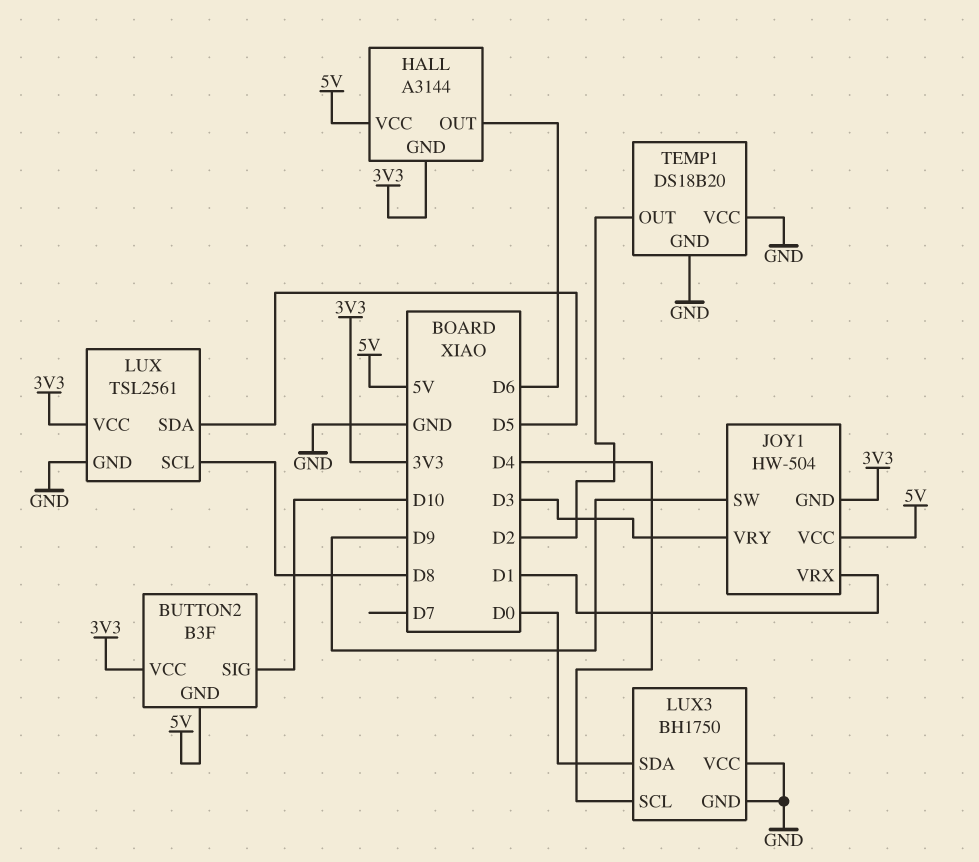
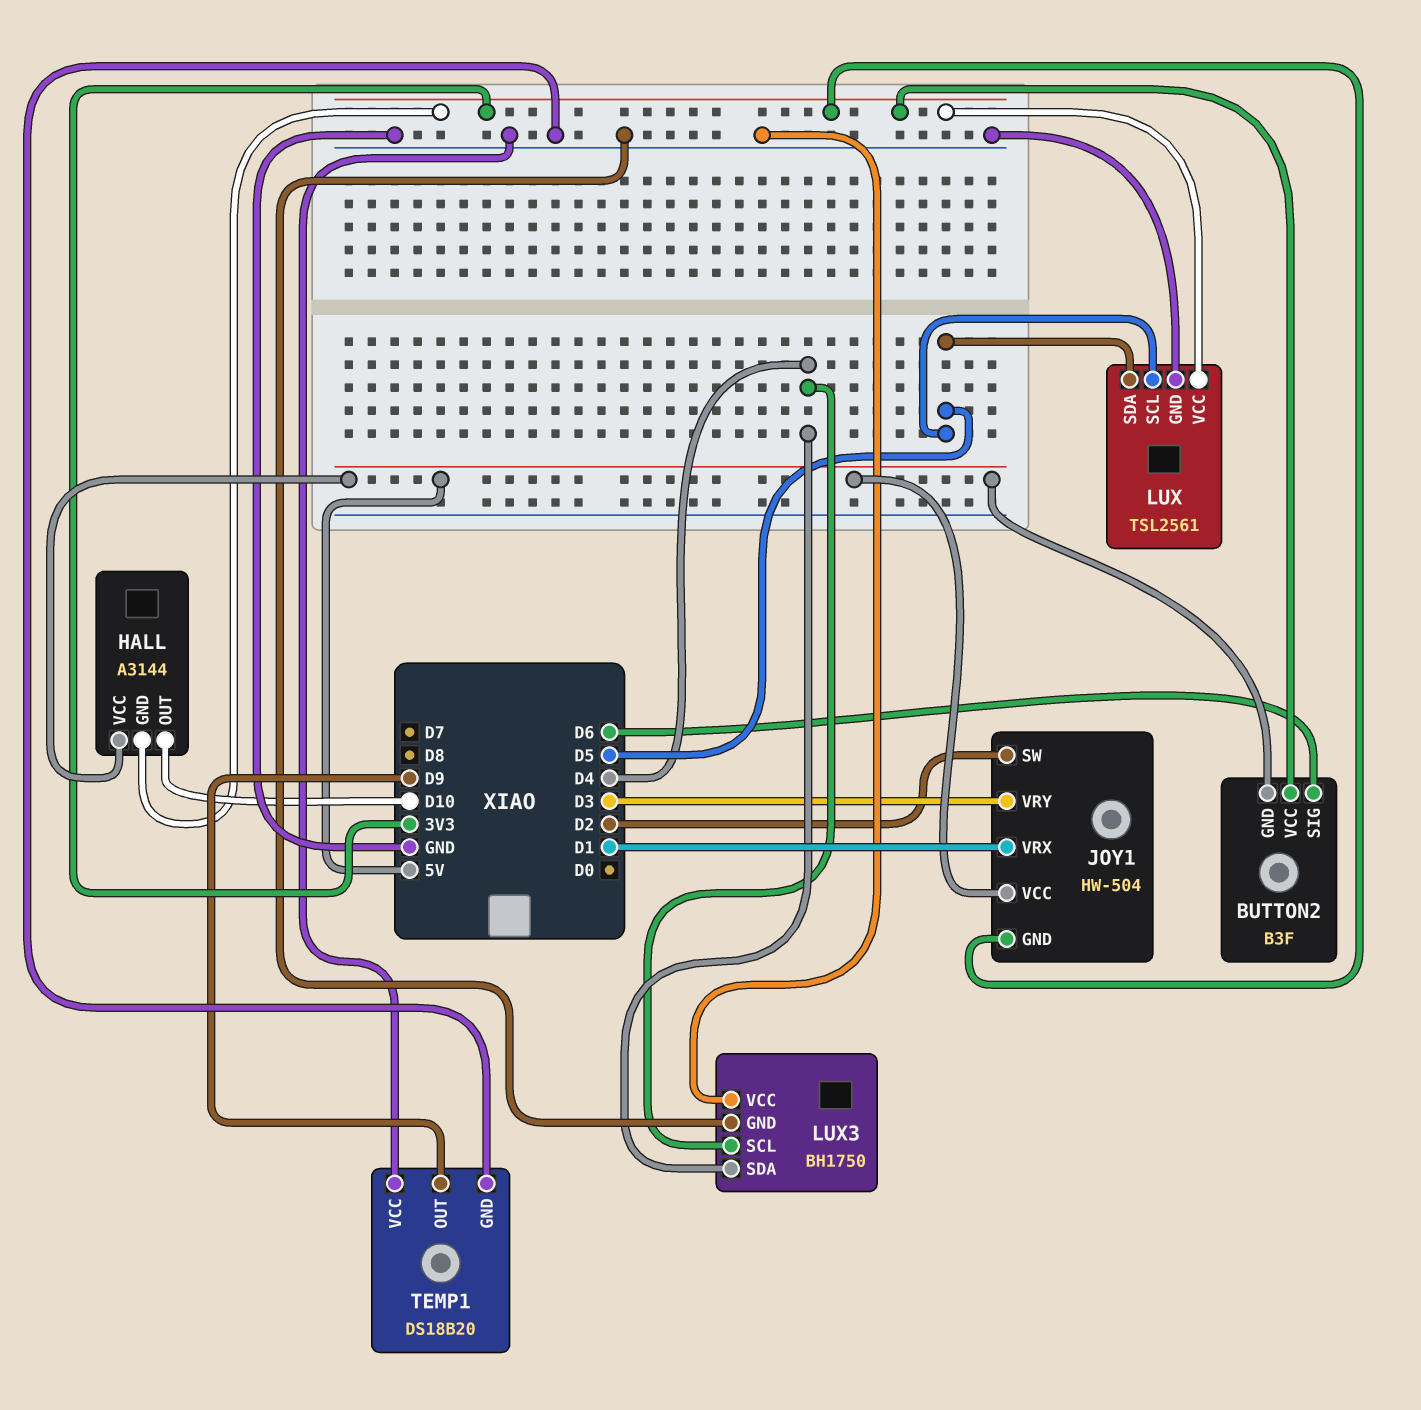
BUTTON2 pin SIG: D10 -> D6
HALL pin OUT: D6 -> D10
JOY1 pin SW: D9 -> D2
LUX pin SCL: D8 -> D5
LUX3 pin SDA: D0 -> D4
TEMP1 pin OUT: D2 -> D9

